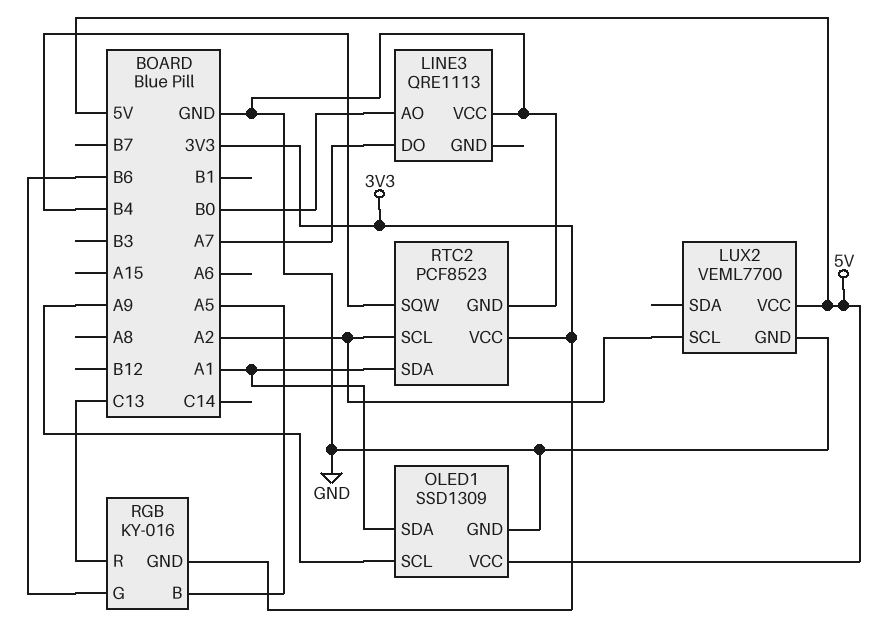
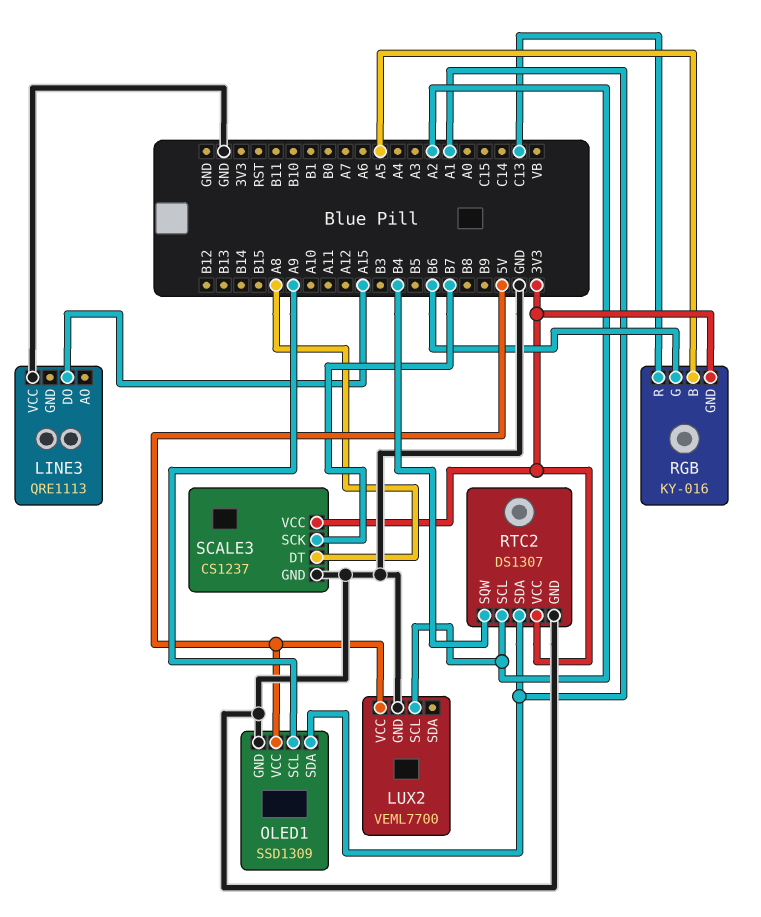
LINE3 pin AO: B0 -> none
LINE3 pin DO: A7 -> A15
RTC2: PCF8523 -> DS1307
SCALE3: none -> CS1237
SCALE3 pin DT: none -> A8
SCALE3 pin GND: none -> GND
SCALE3 pin SCK: none -> B7
SCALE3 pin VCC: none -> 3V3

